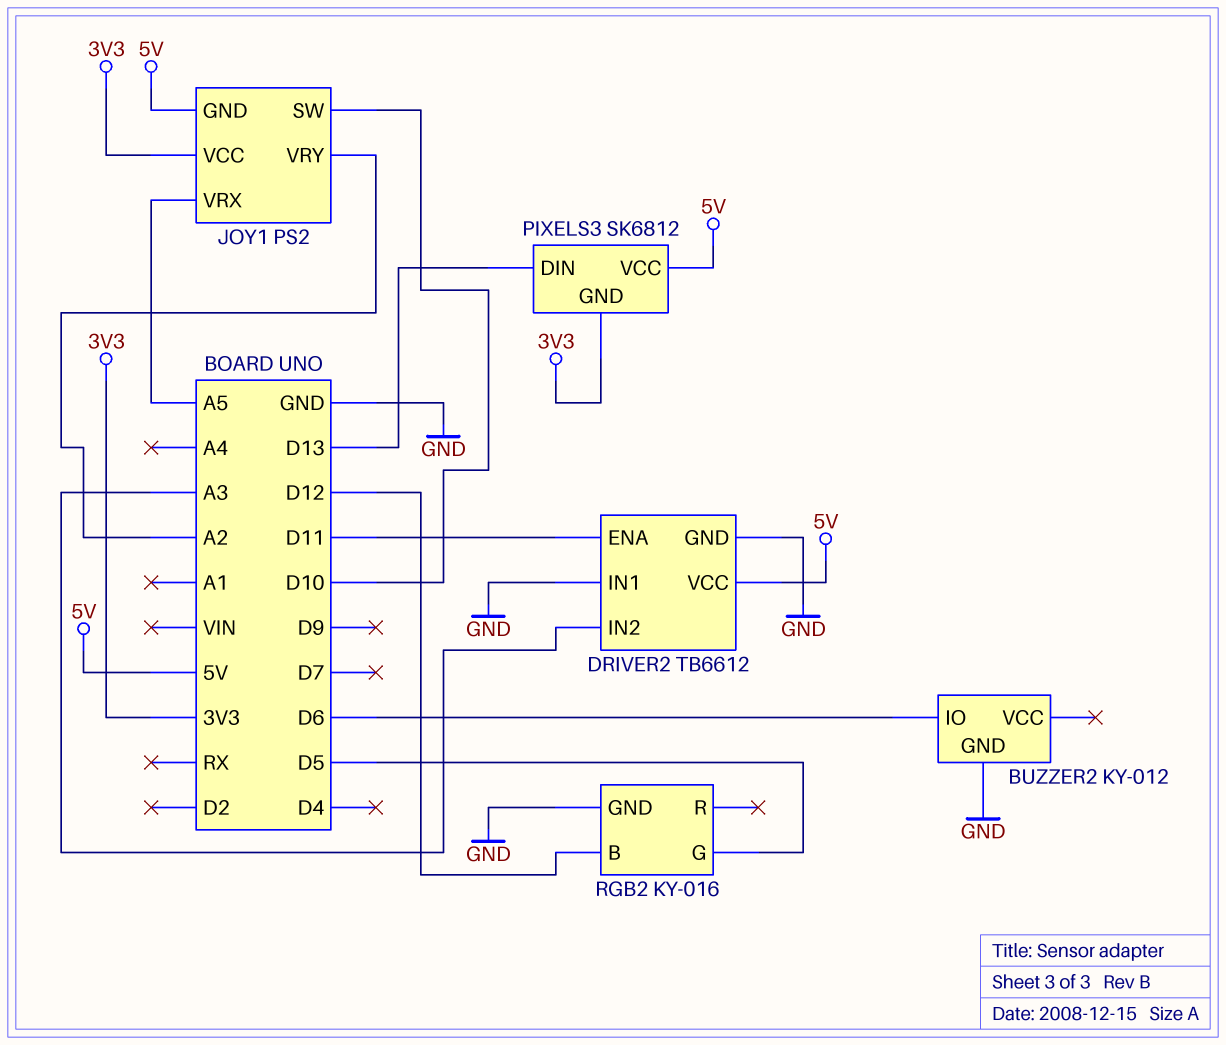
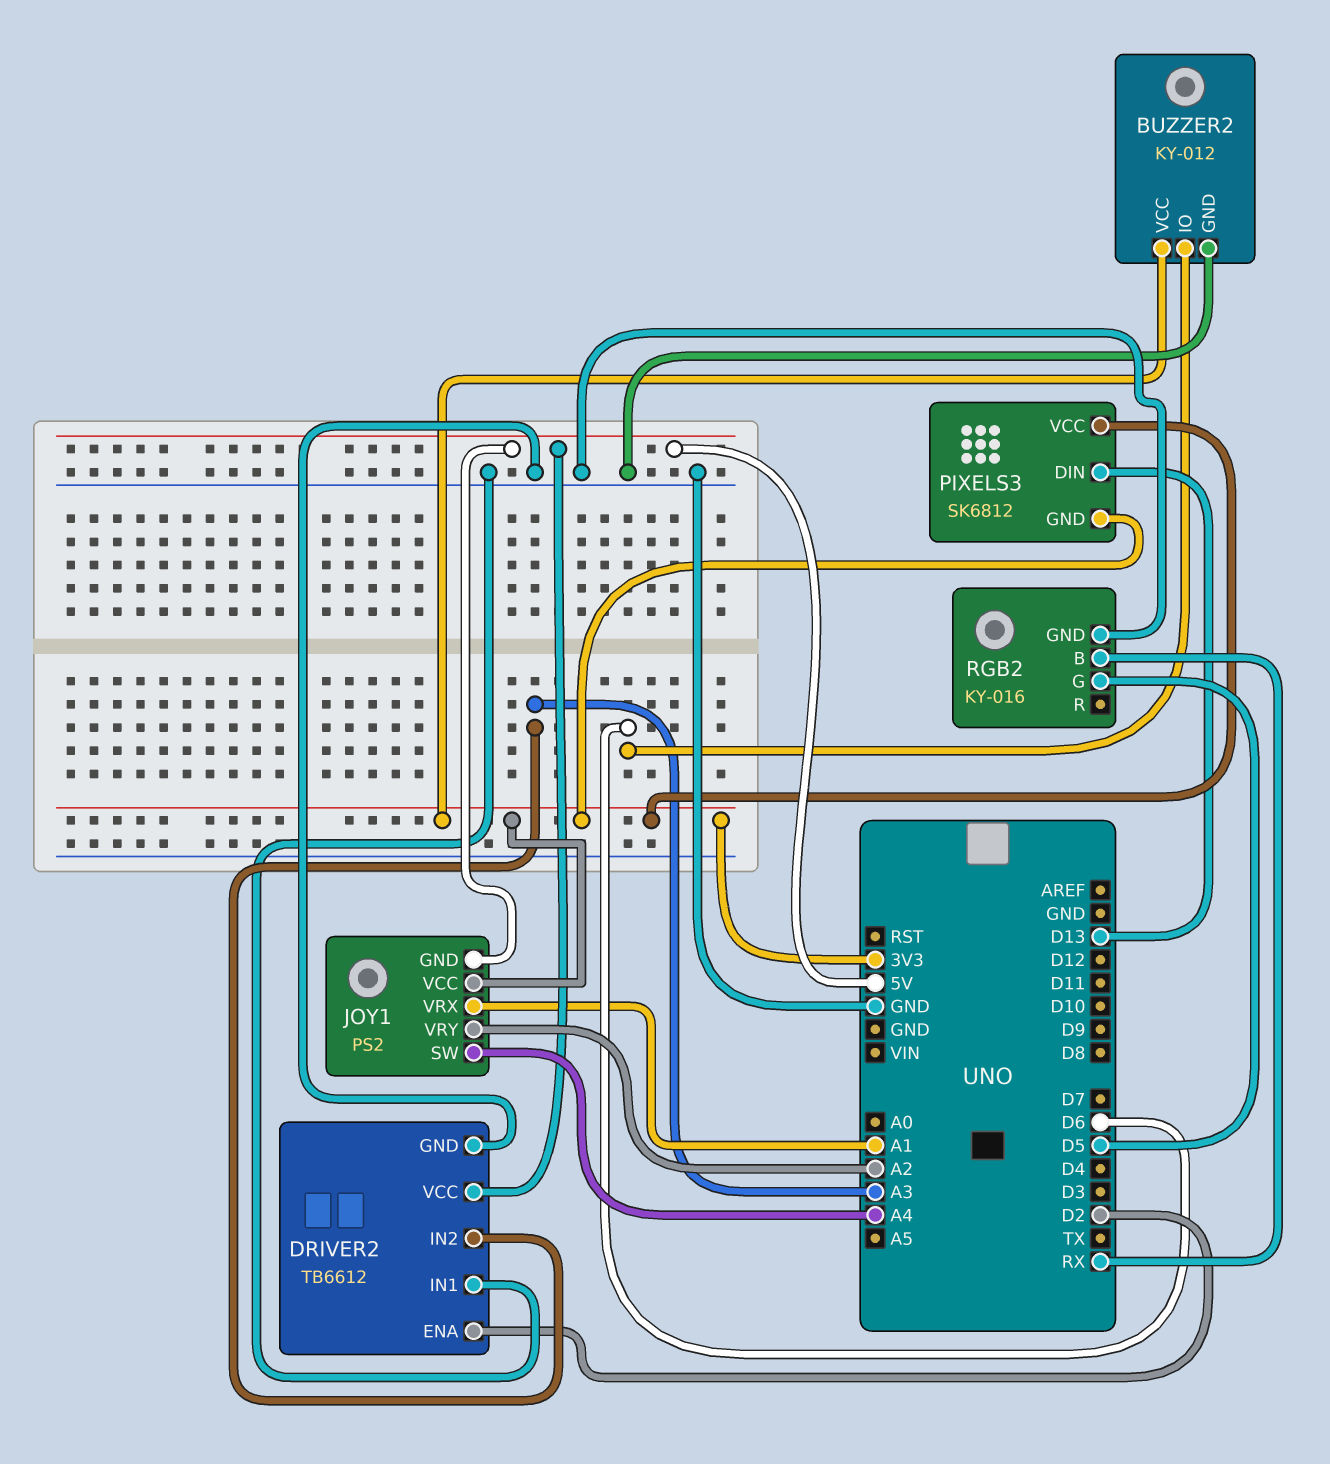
BUZZER2 pin VCC: none -> 3V3
DRIVER2 pin ENA: D11 -> D2
JOY1 pin SW: D10 -> A4
JOY1 pin VRX: A5 -> A1
PIXELS3 pin VCC: 5V -> 3V3
RGB2 pin B: D12 -> RX

